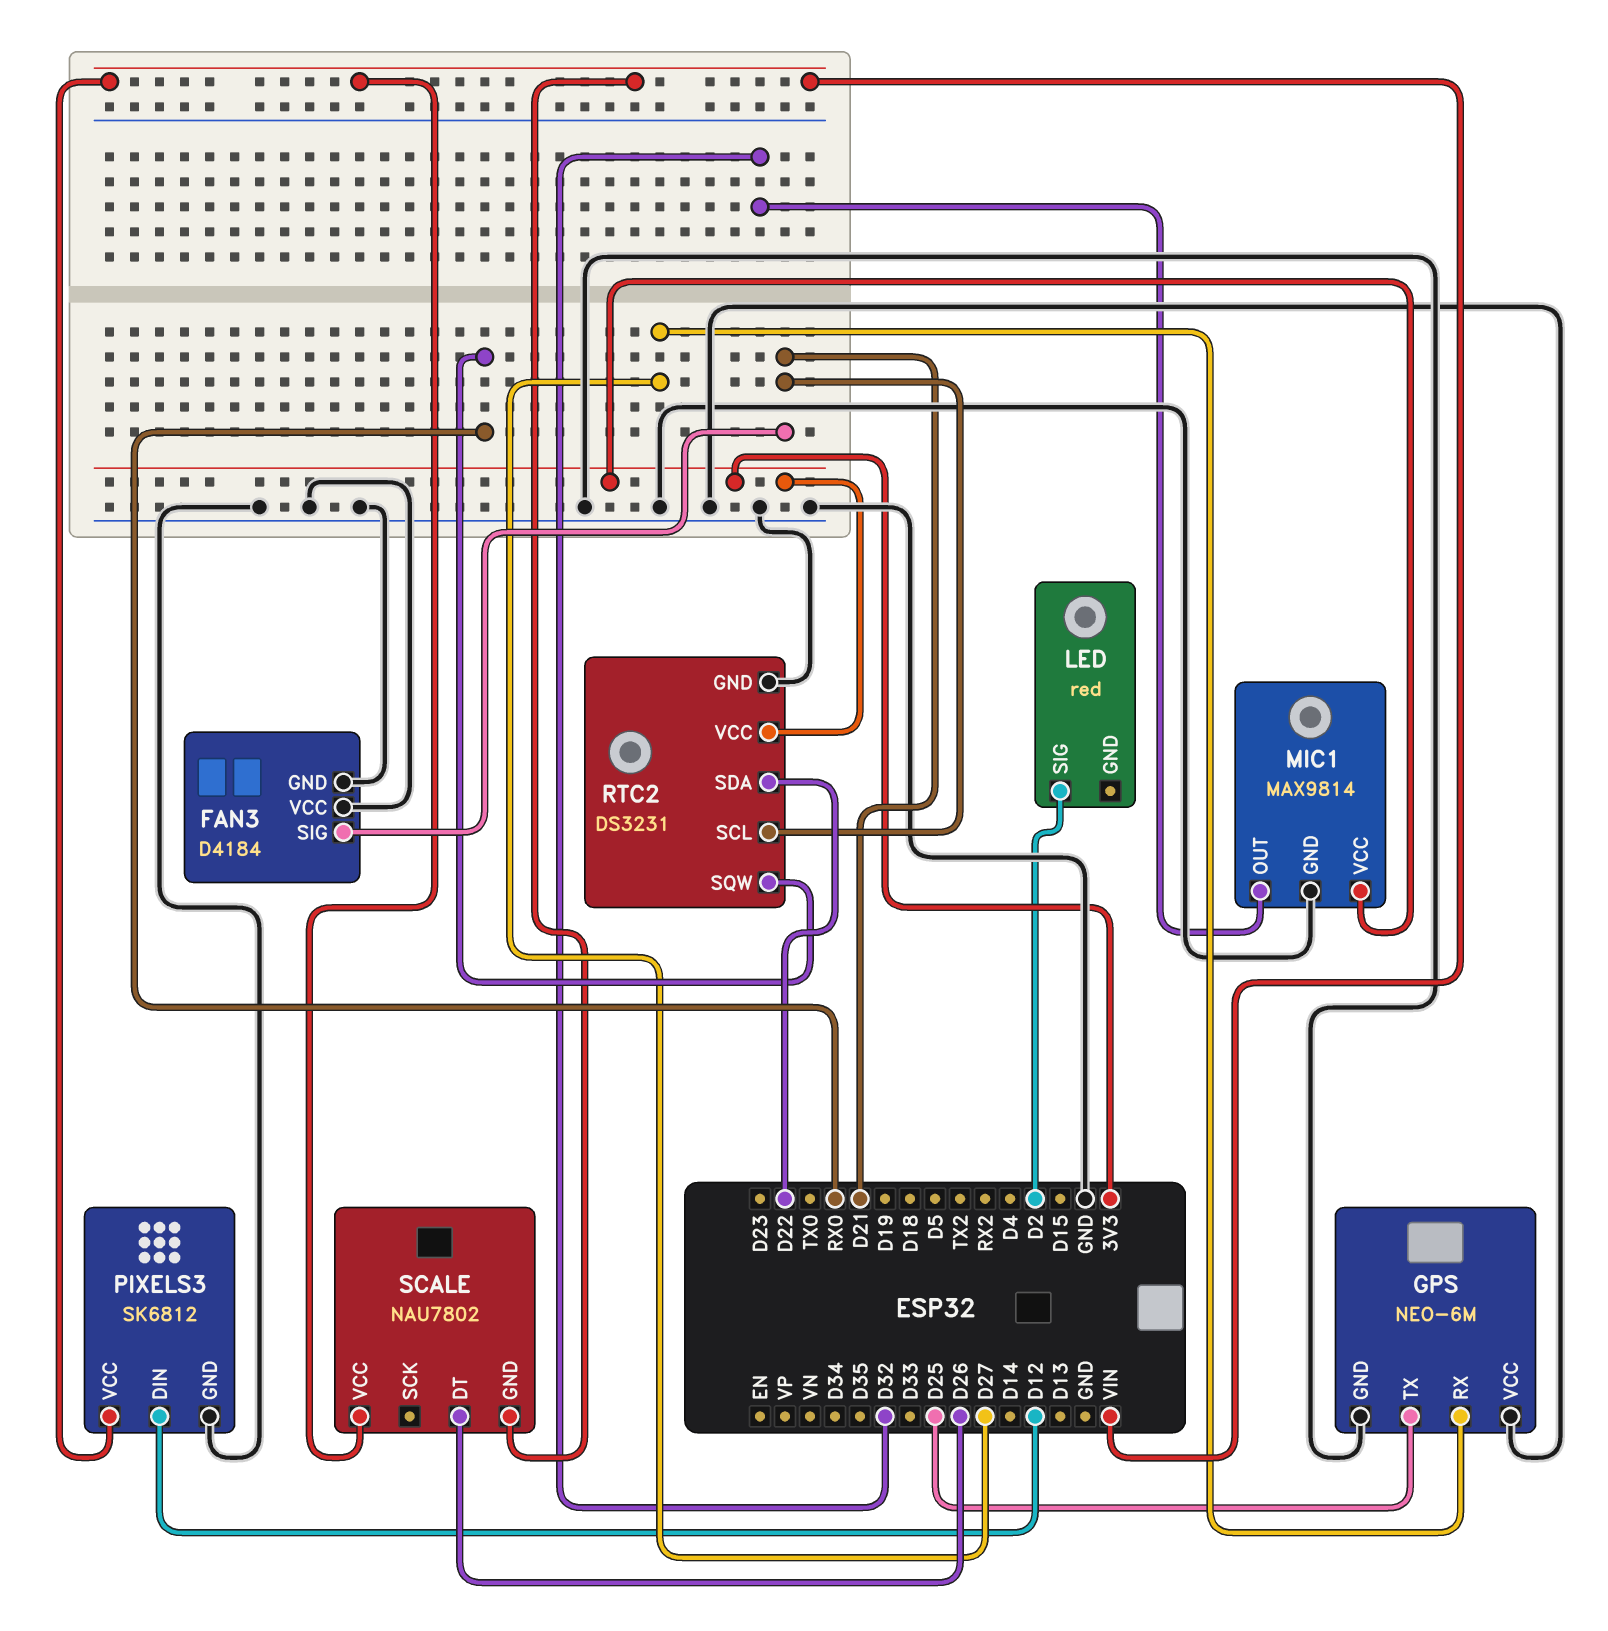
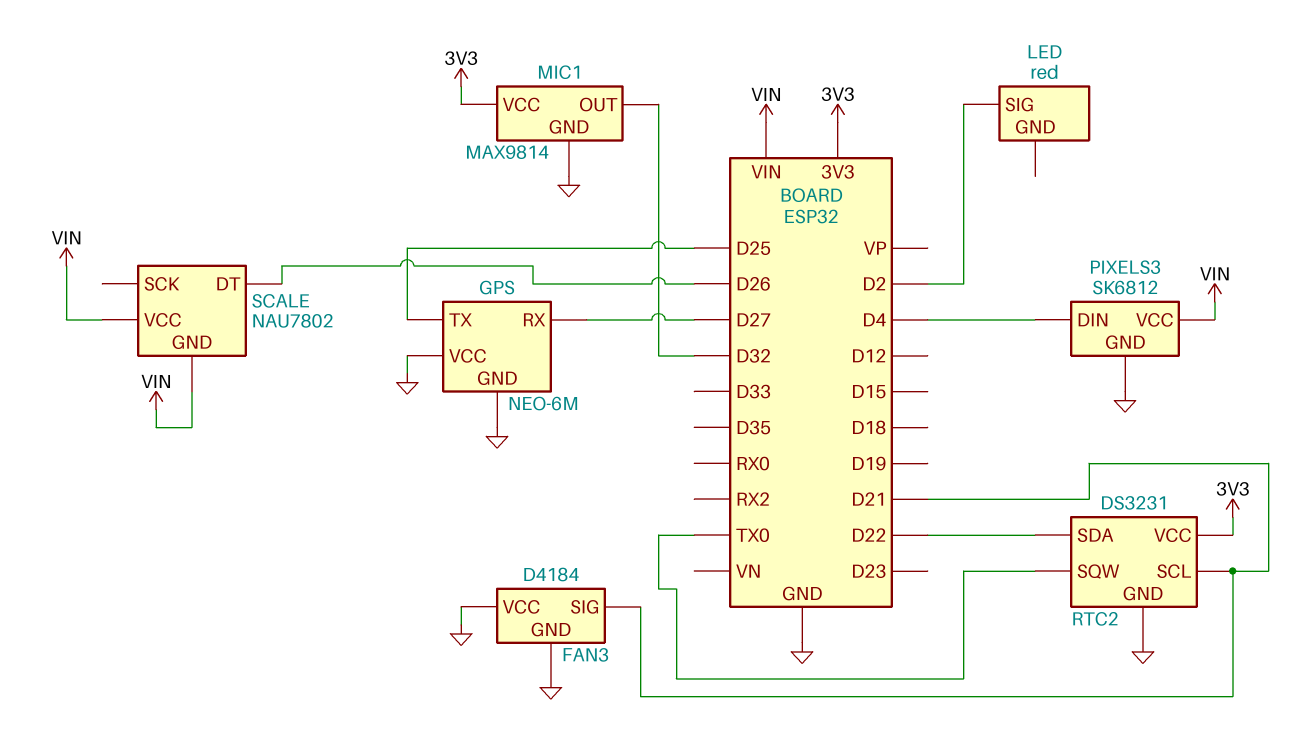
PIXELS3 pin DIN: D12 -> D4
RTC2 pin SQW: RX0 -> TX0

